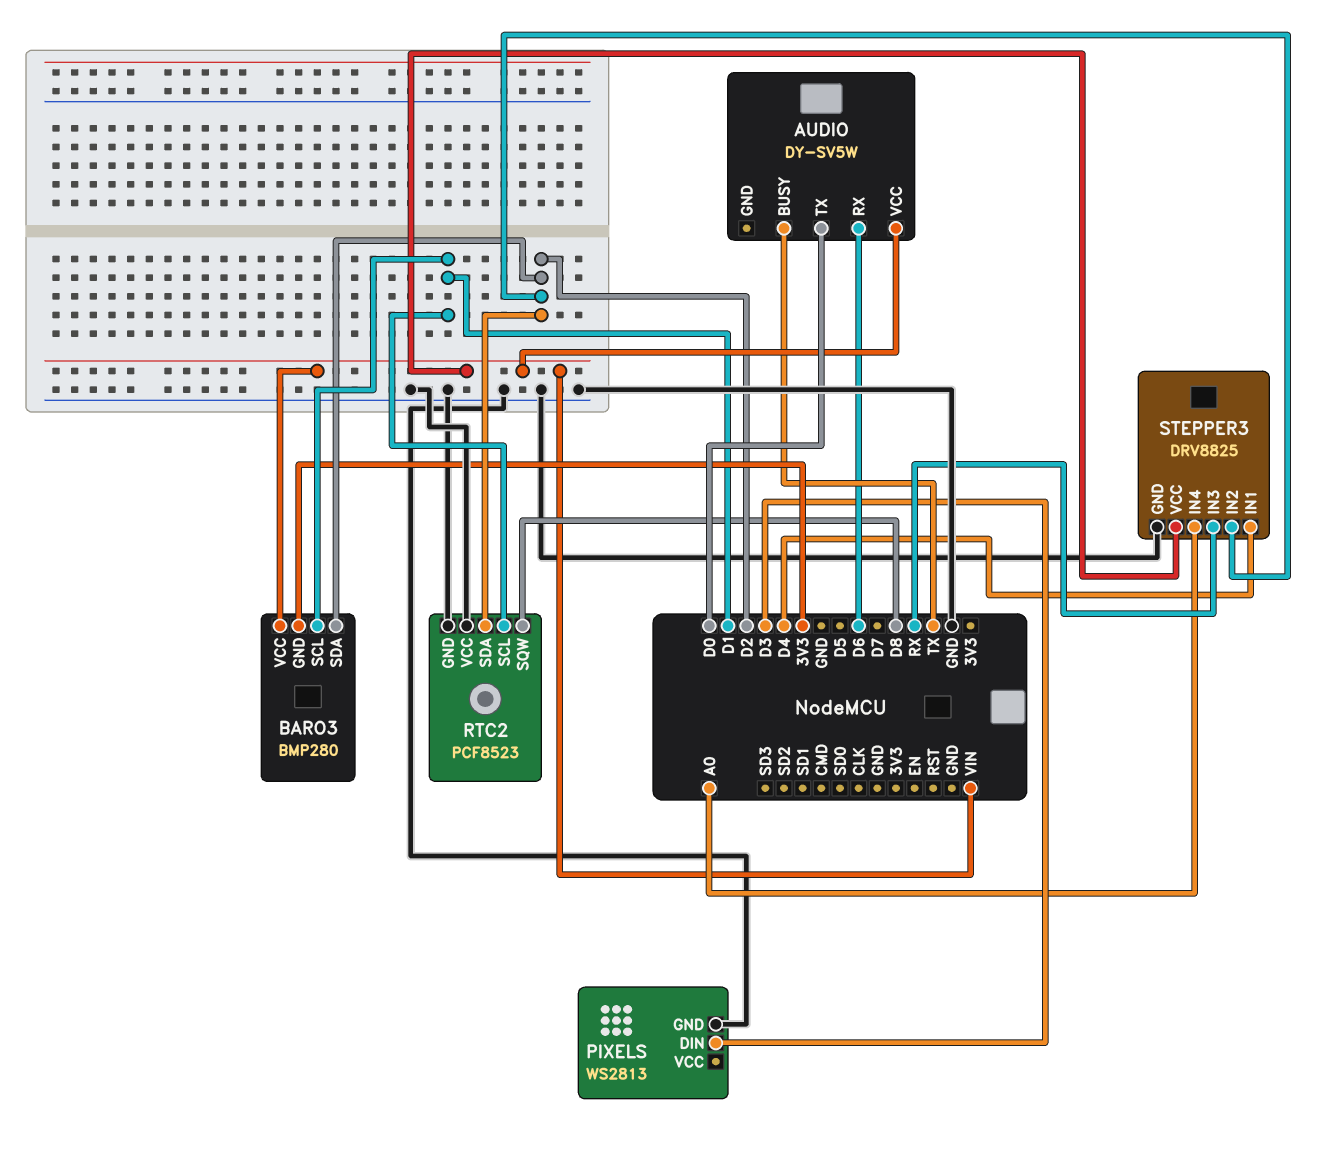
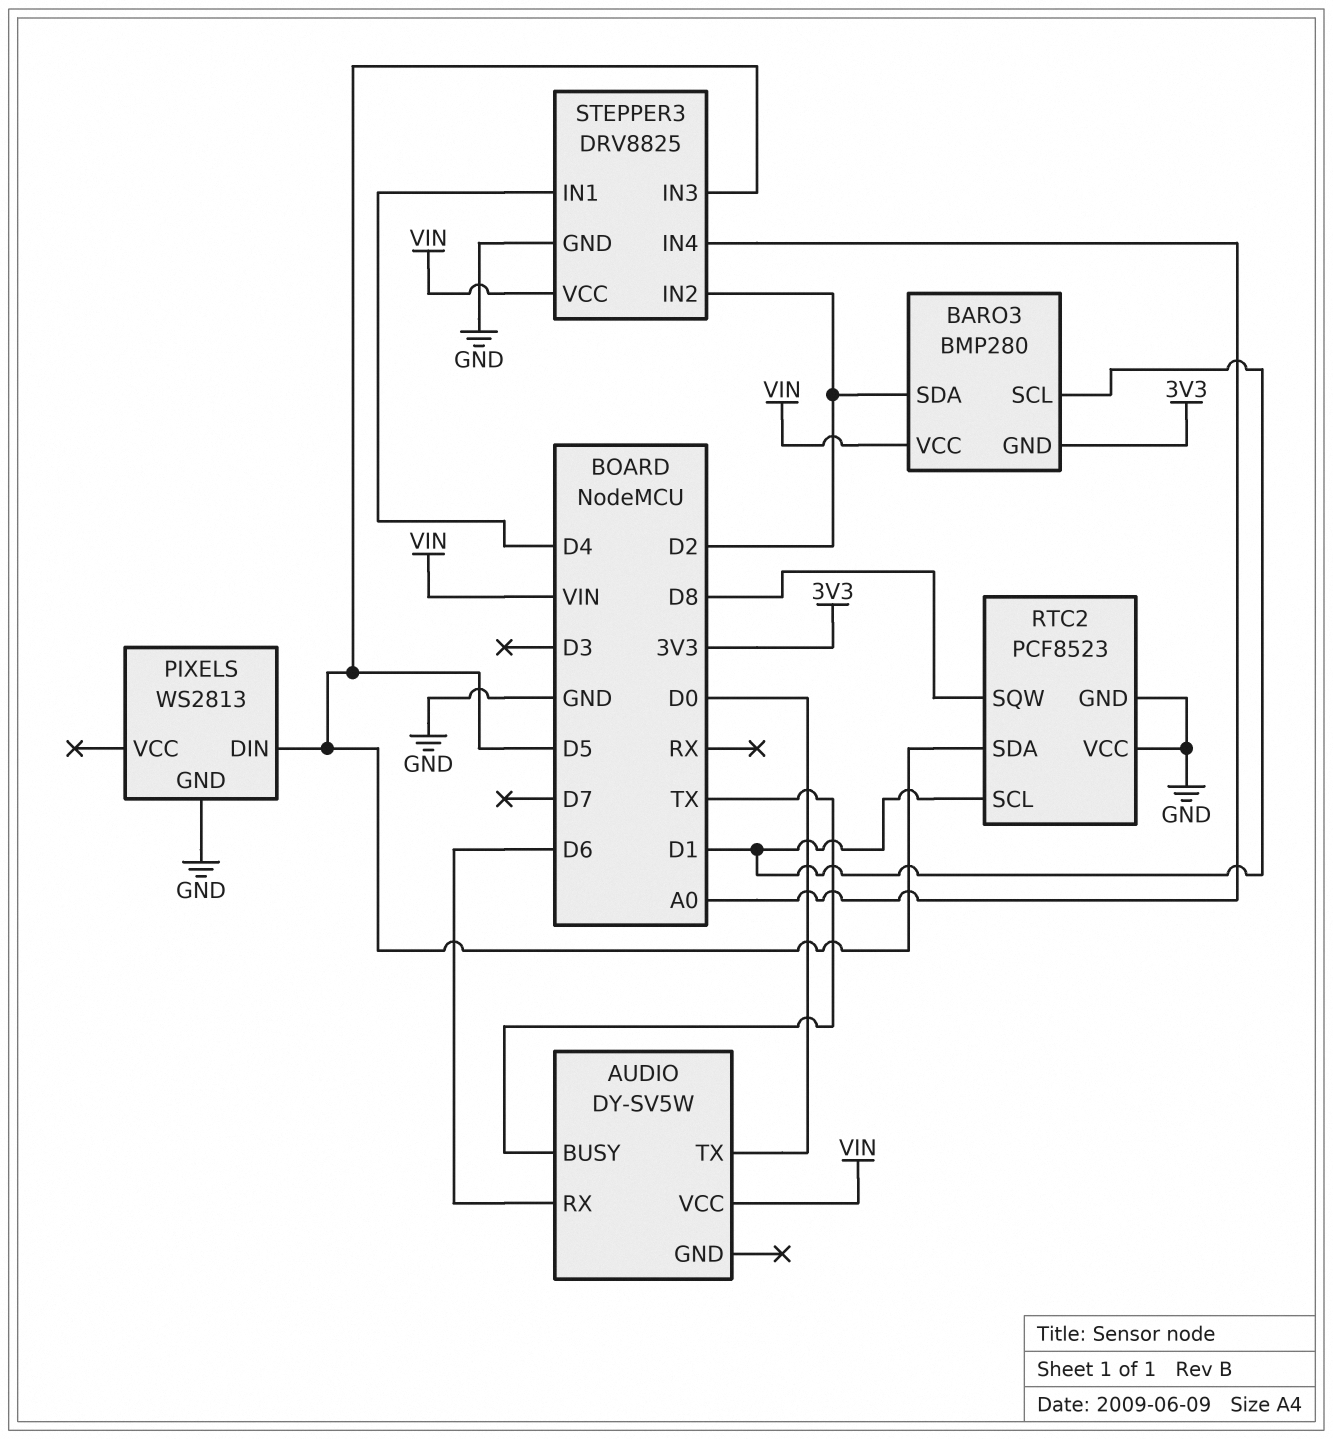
PIXELS pin DIN: D3 -> D5
RTC2 pin SDA: D2 -> D5
STEPPER3 pin IN3: RX -> D5

